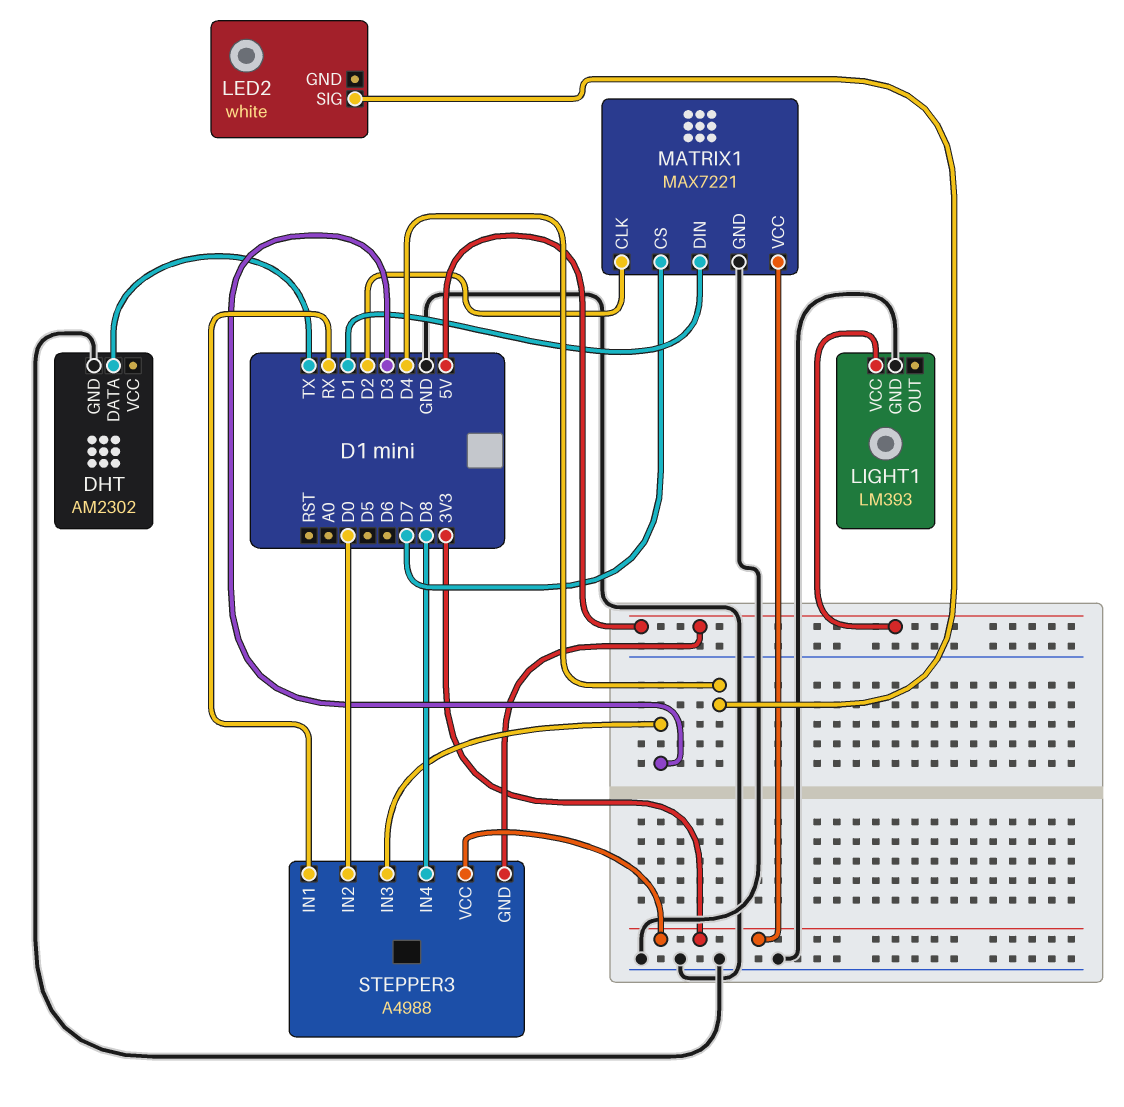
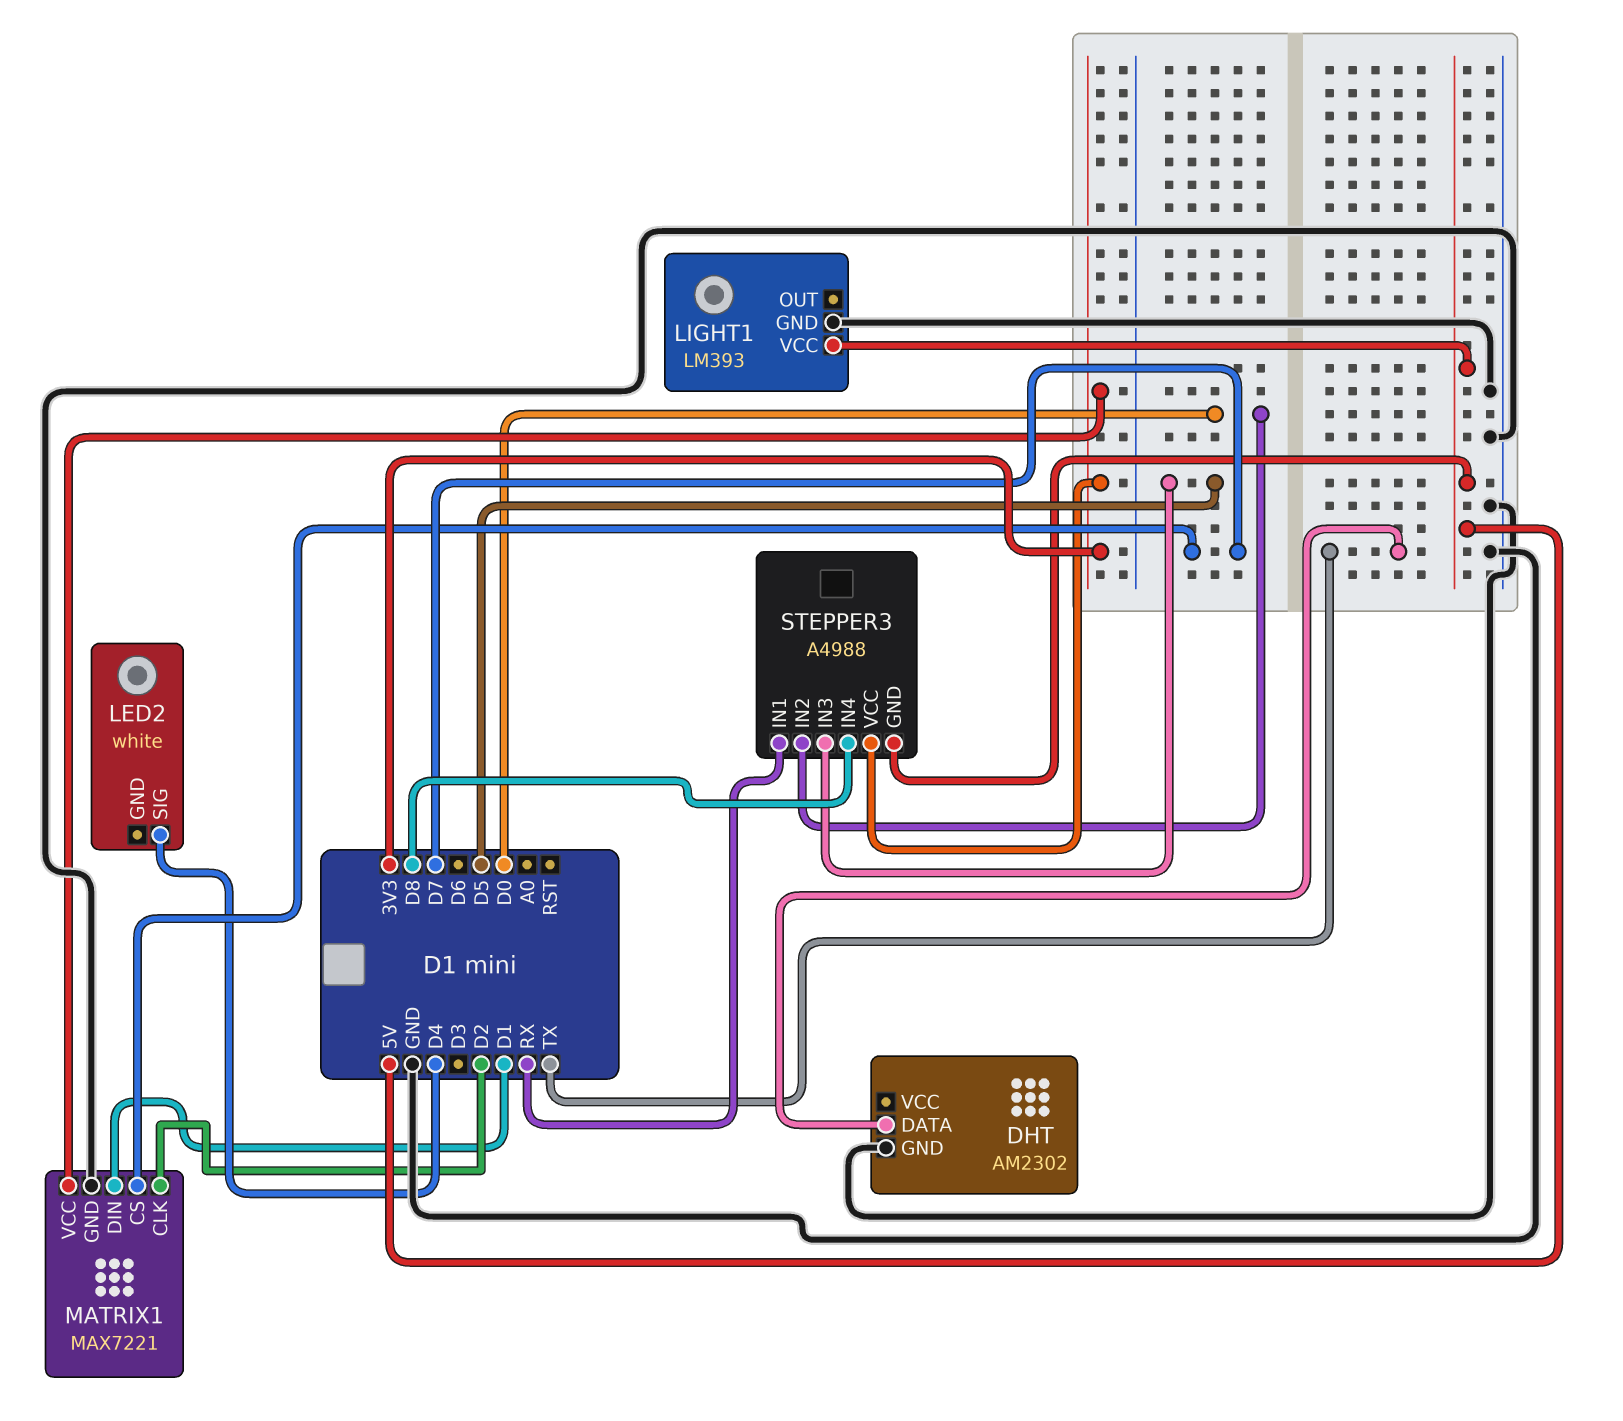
STEPPER3 pin IN3: D3 -> D5

